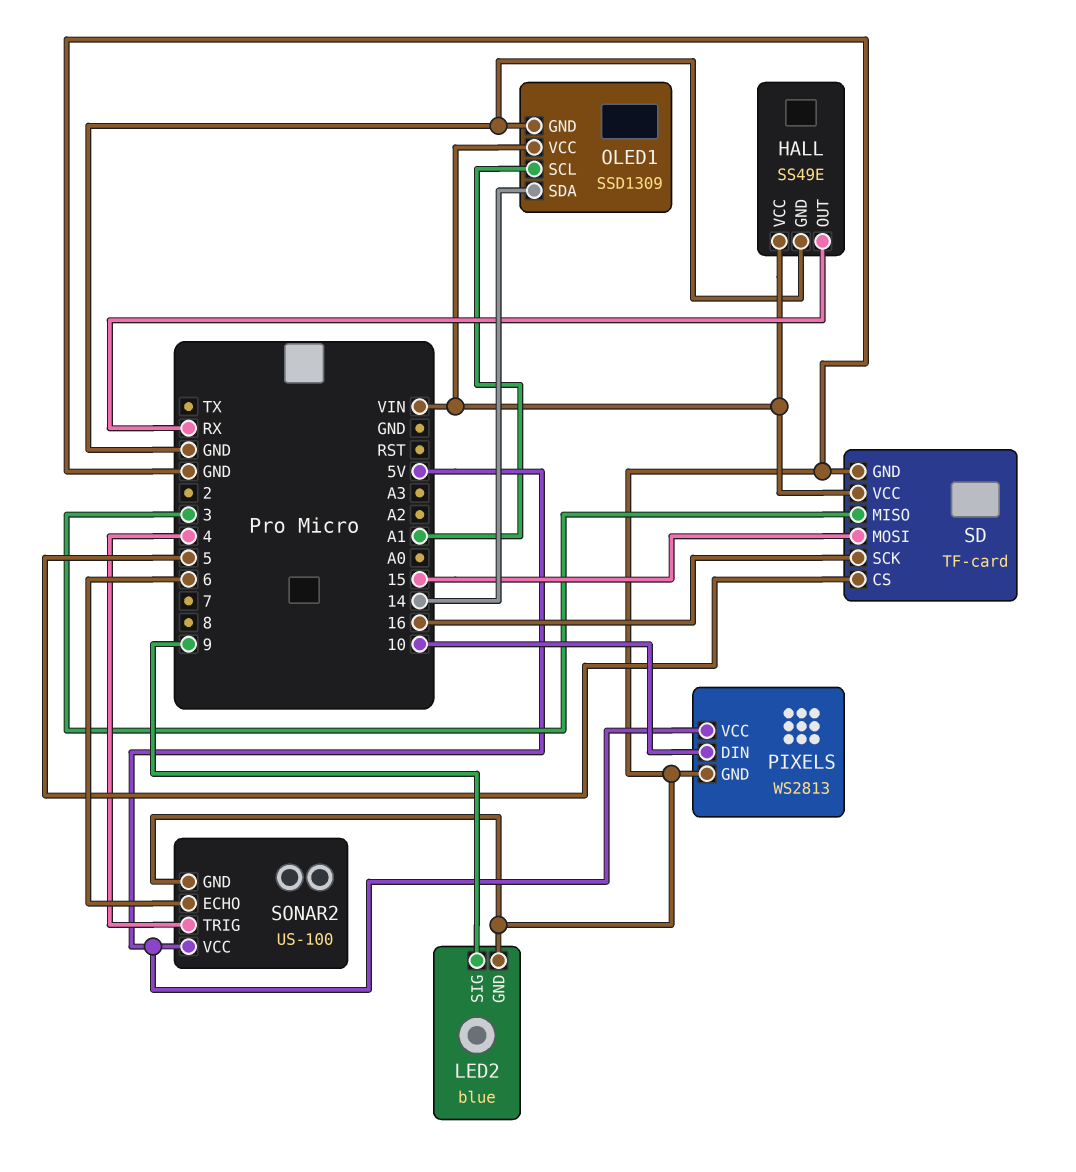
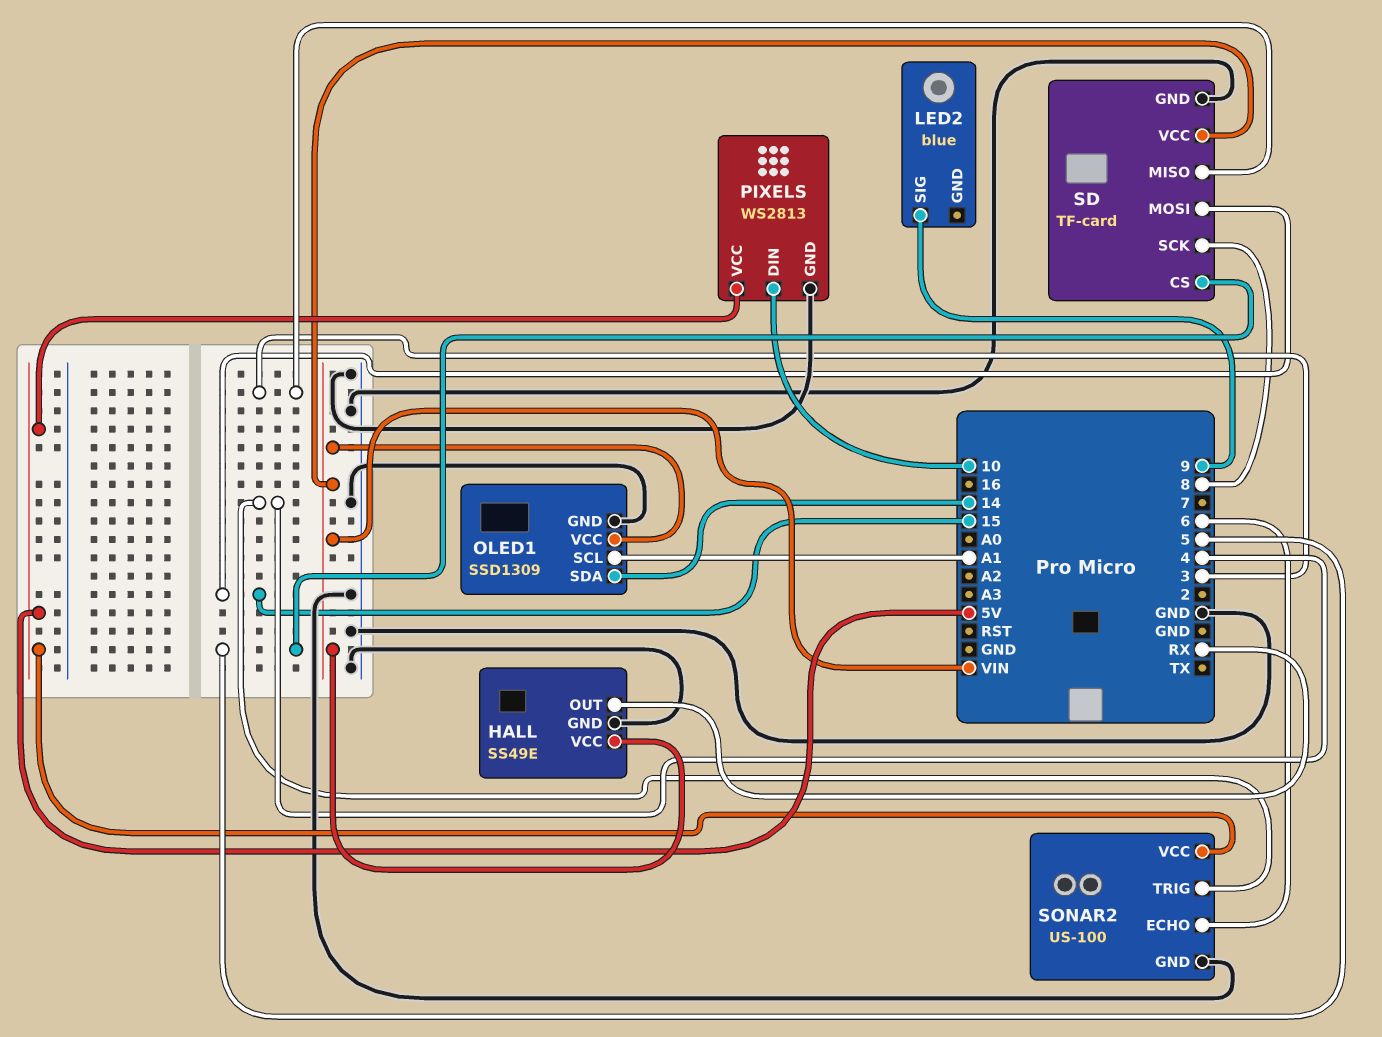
LED2 pin GND: GND -> none
SD pin SCK: 16 -> 8

